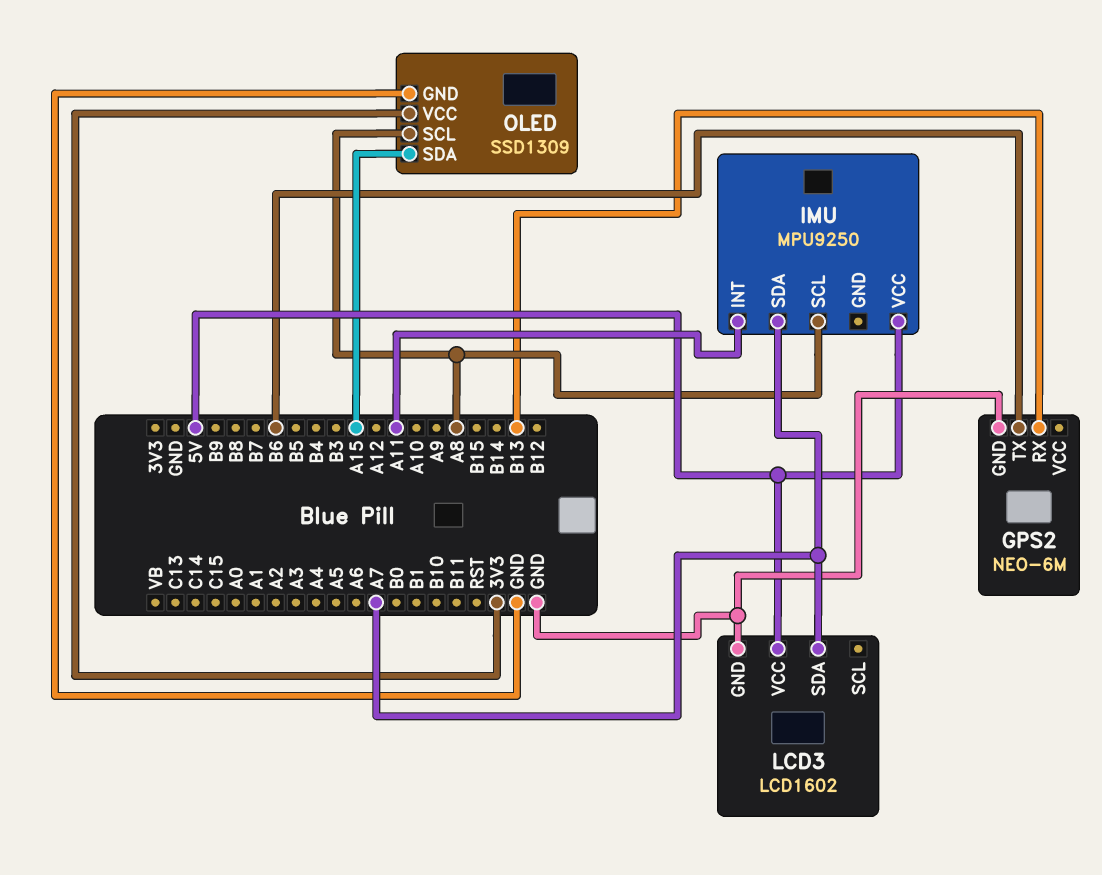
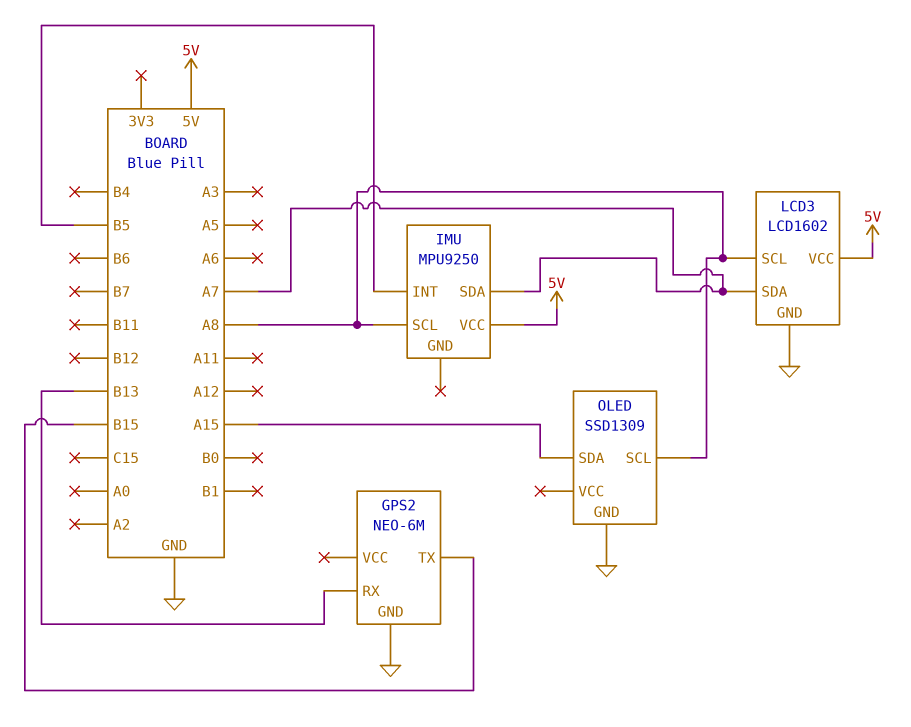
GPS2 pin TX: B6 -> B15
IMU pin INT: A11 -> B5
LCD3 pin SCL: none -> A8
OLED pin VCC: 3V3 -> none

